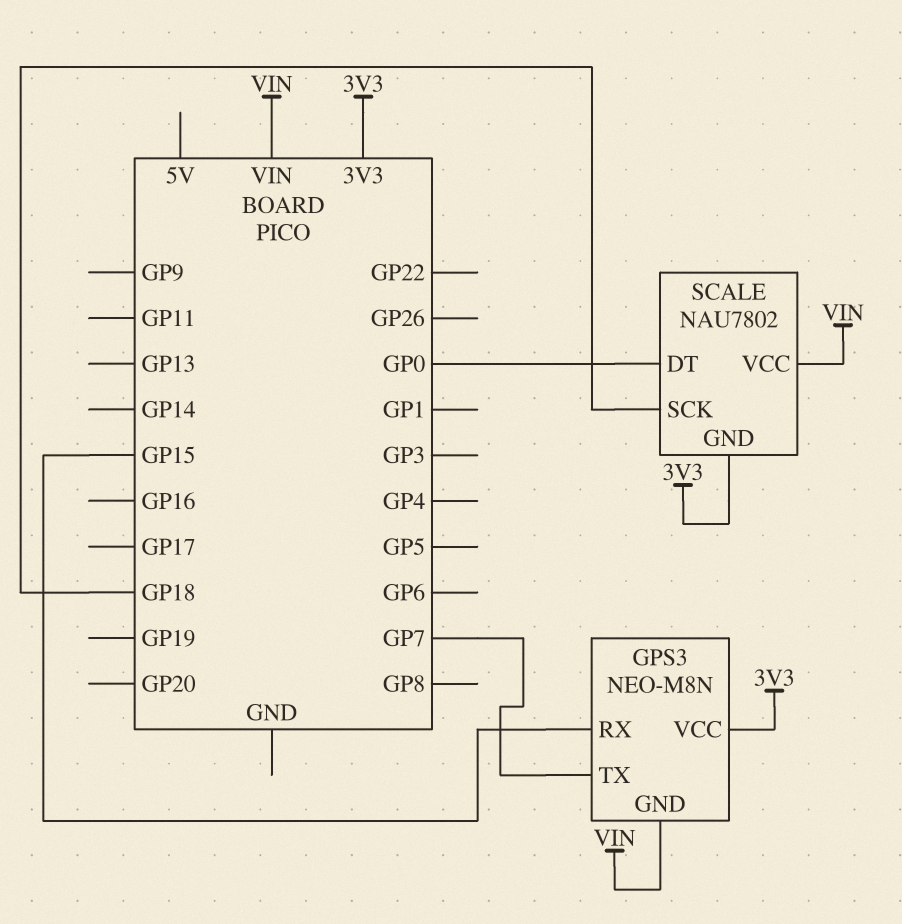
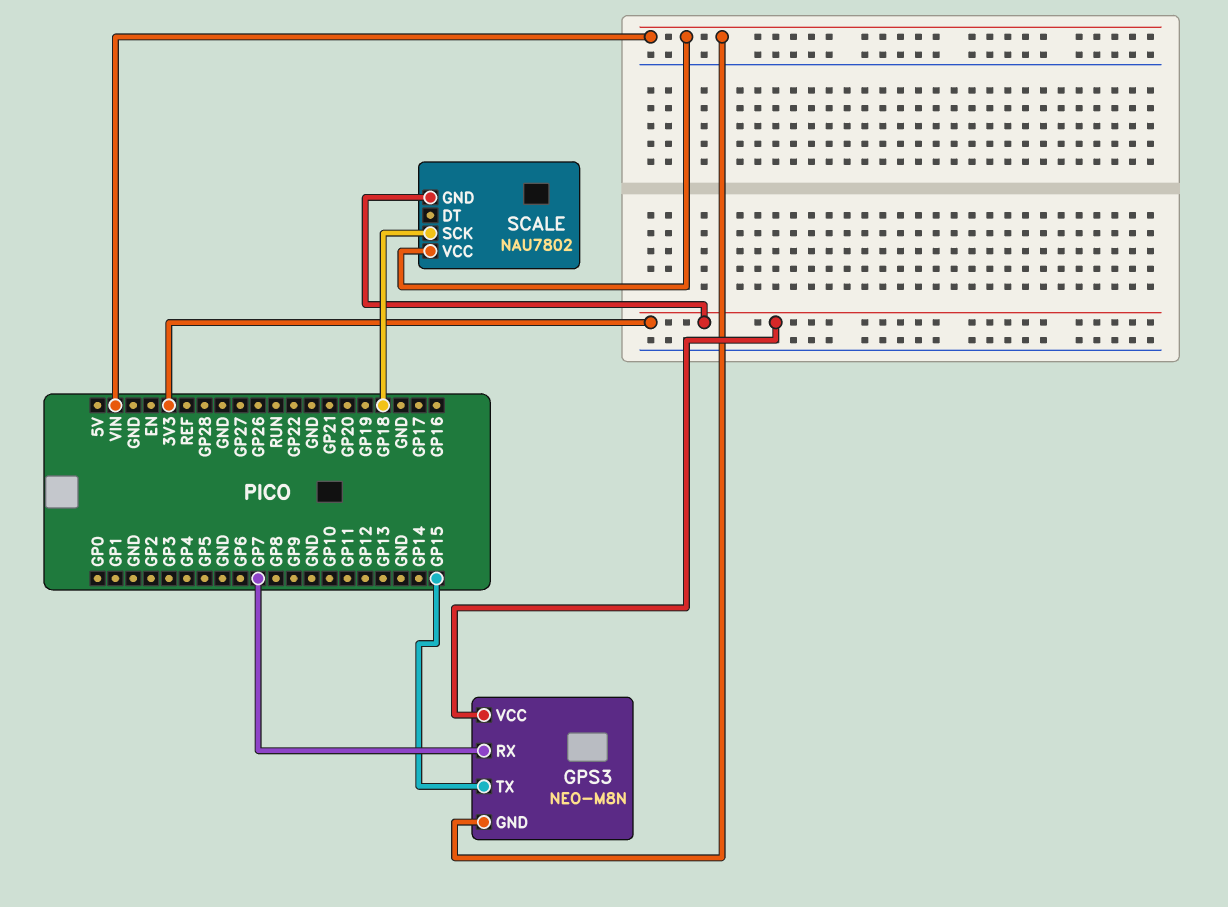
GPS3 pin RX: GP15 -> GP7
GPS3 pin TX: GP7 -> GP15
SCALE pin DT: GP0 -> none

